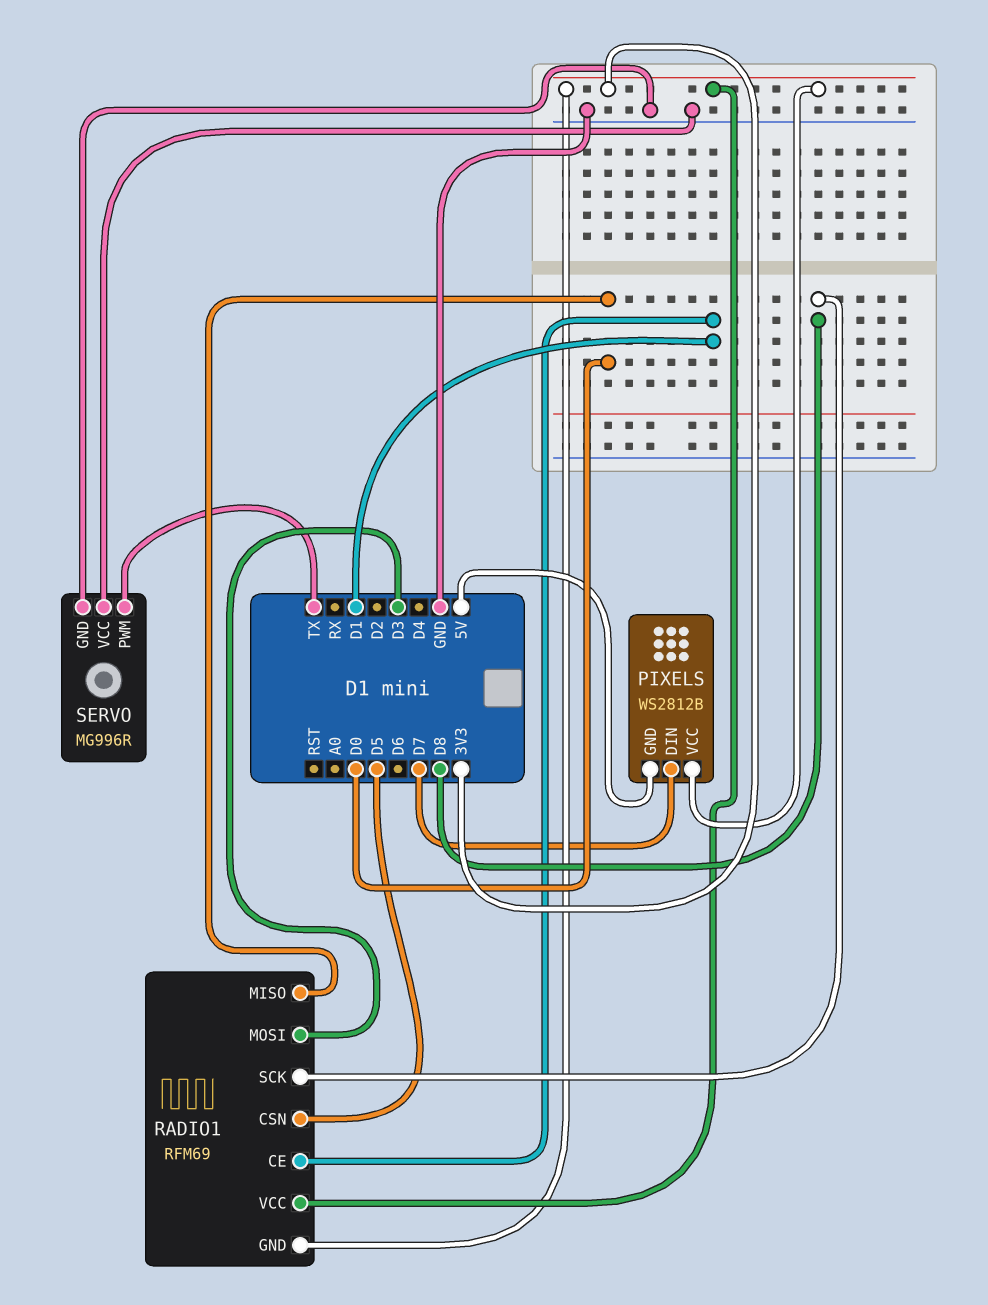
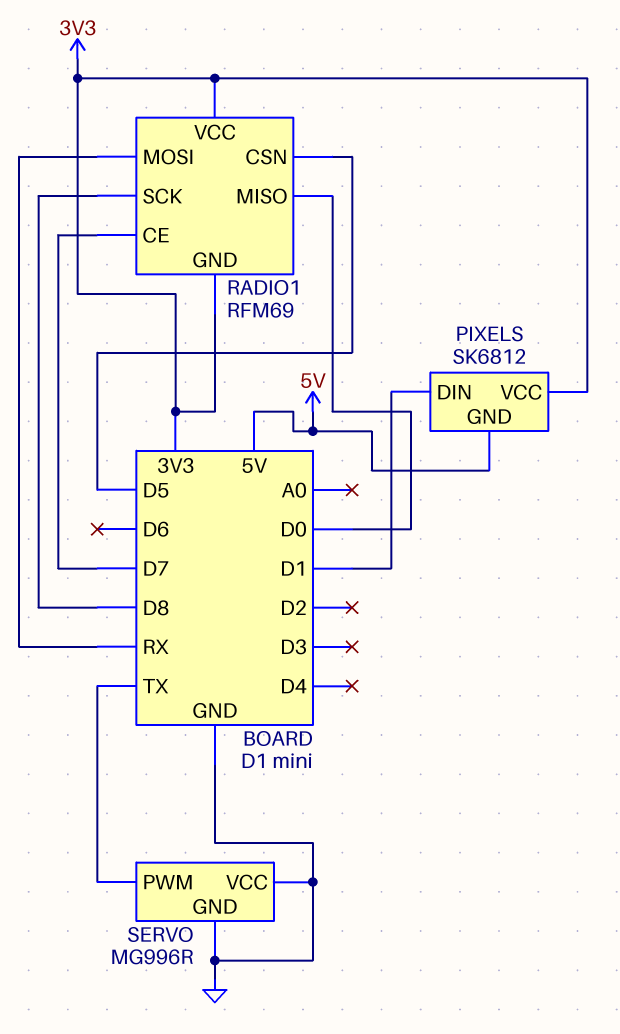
PIXELS: WS2812B -> SK6812
PIXELS pin DIN: D7 -> D1
RADIO1 pin CE: D1 -> D7
RADIO1 pin MOSI: D3 -> RX

